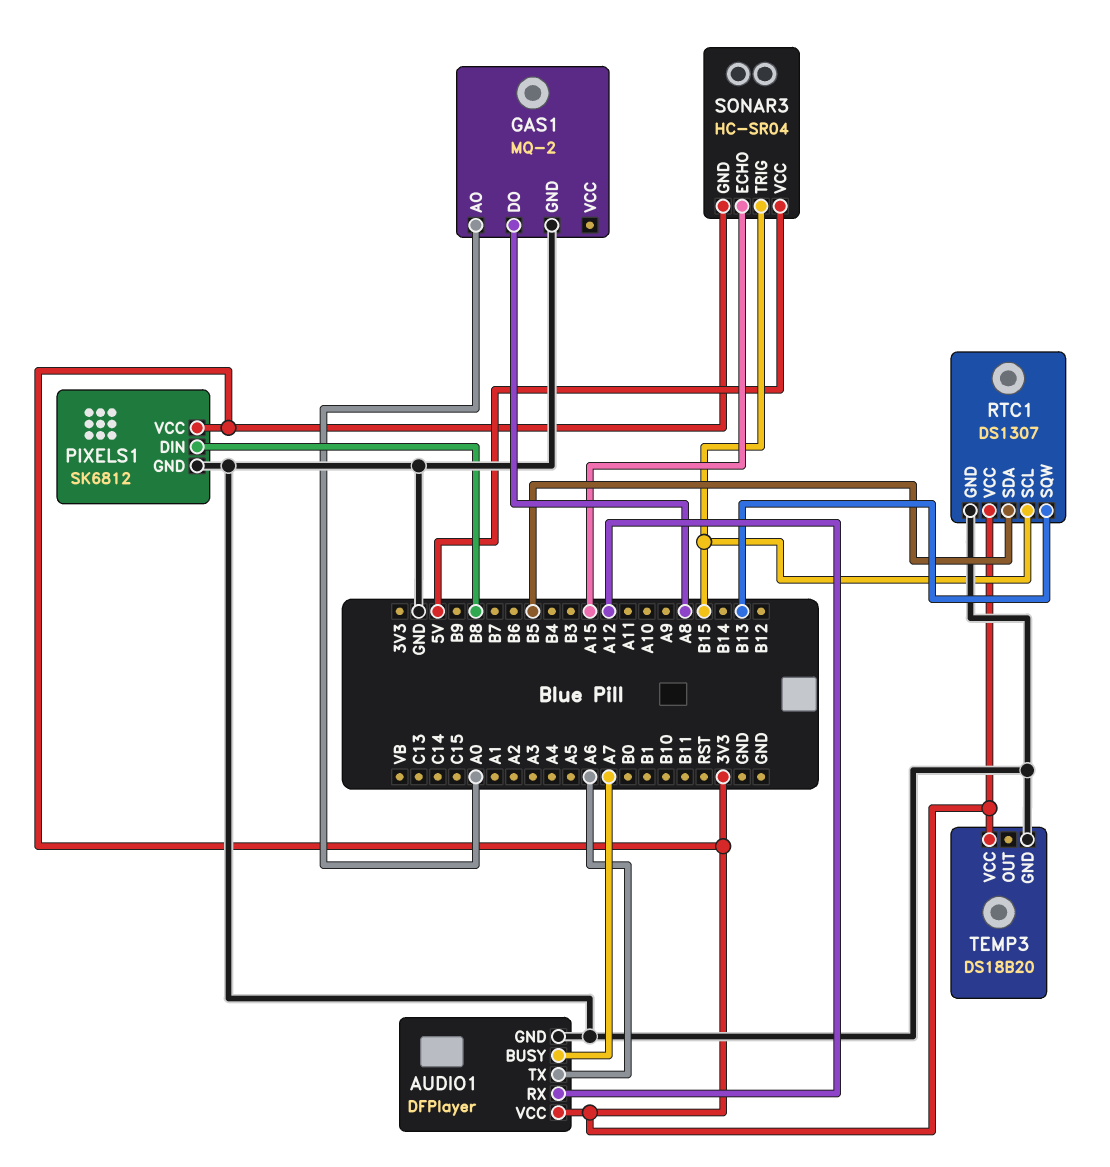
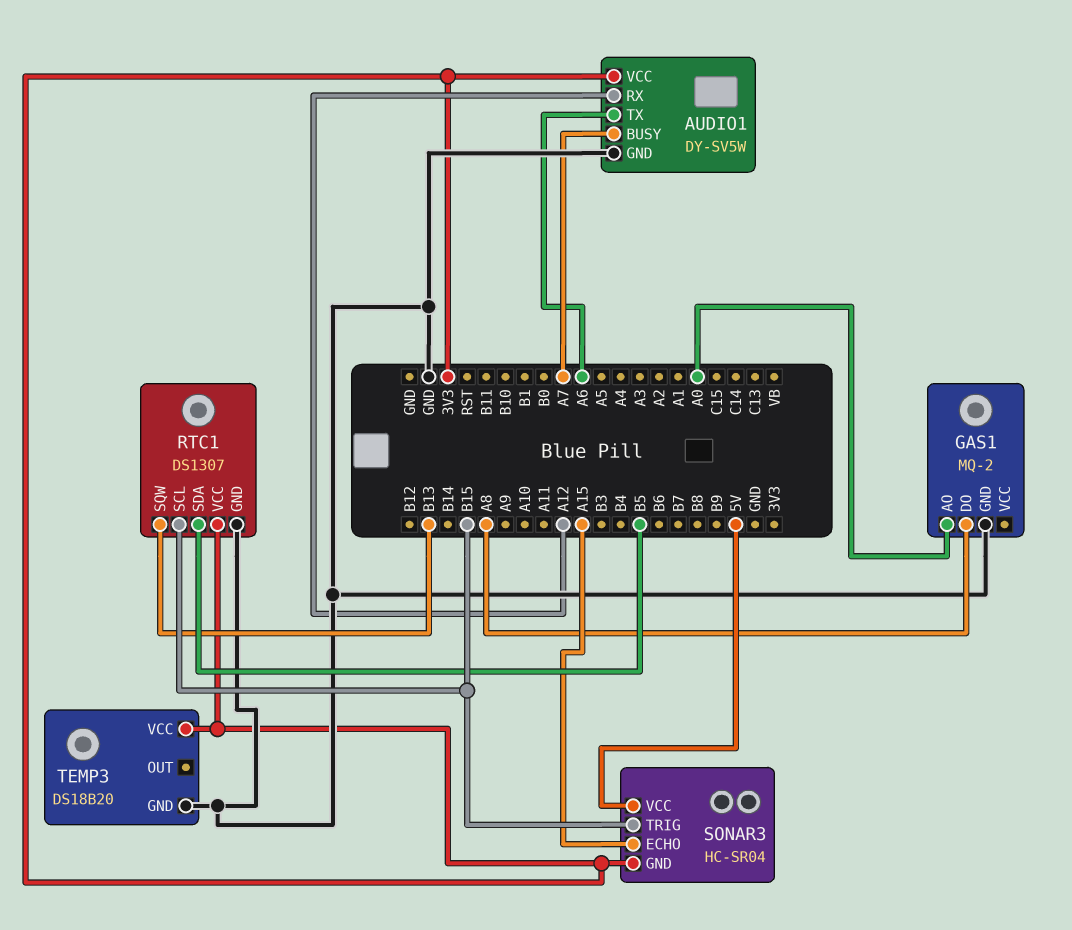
AUDIO1: DFPlayer -> DY-SV5W
PIXELS1: SK6812 -> none
PIXELS1 pin DIN: B8 -> none
PIXELS1 pin GND: GND -> none
PIXELS1 pin VCC: 3V3 -> none

